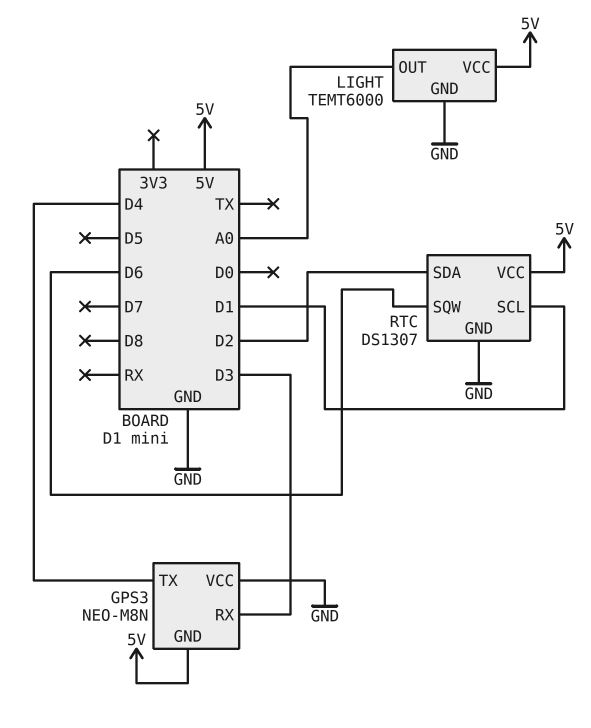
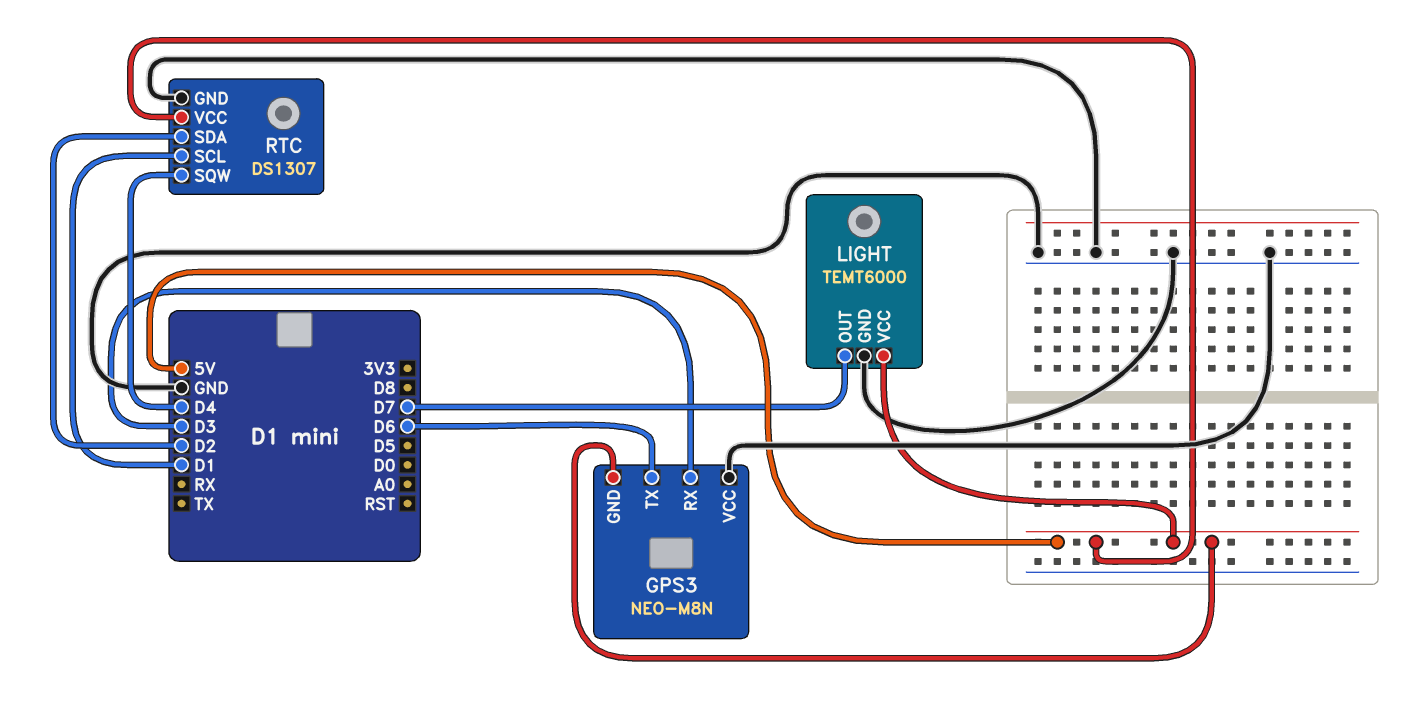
GPS3 pin TX: D4 -> D6
LIGHT pin OUT: A0 -> D7
RTC pin SQW: D6 -> D4

